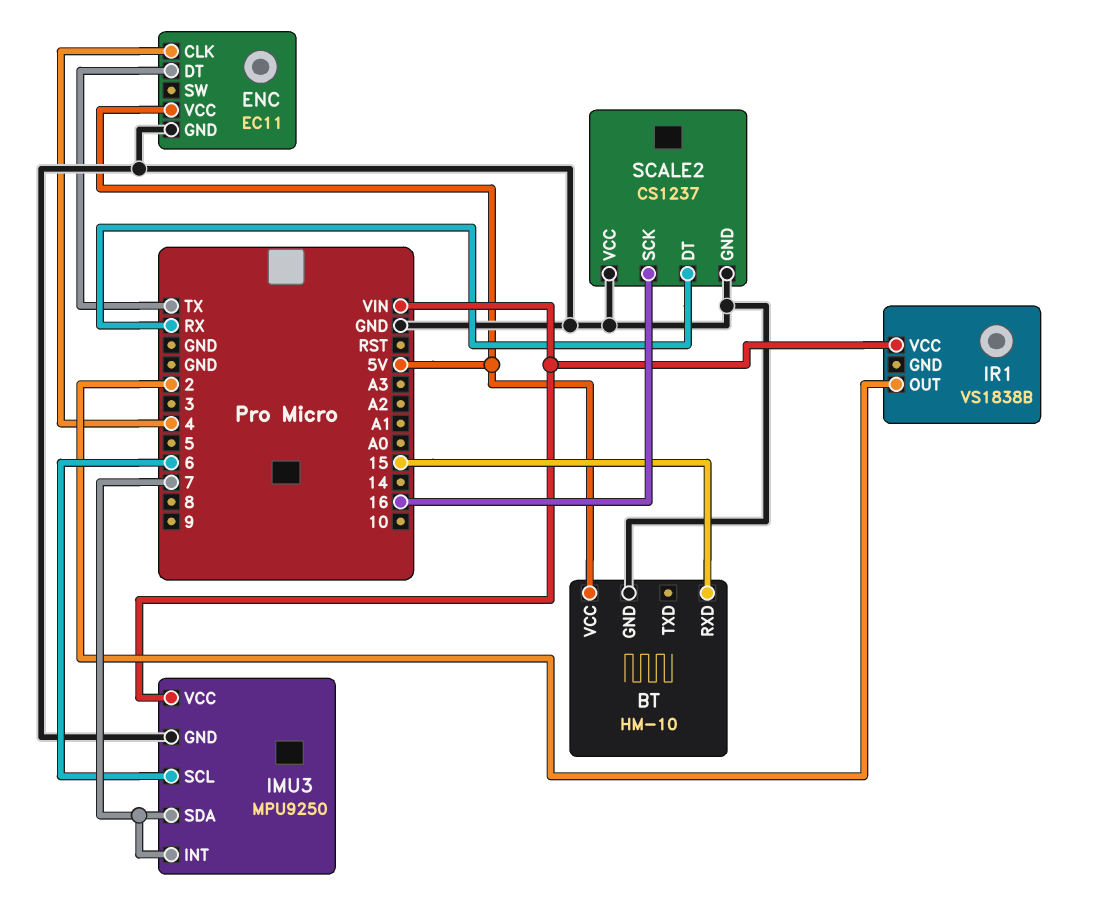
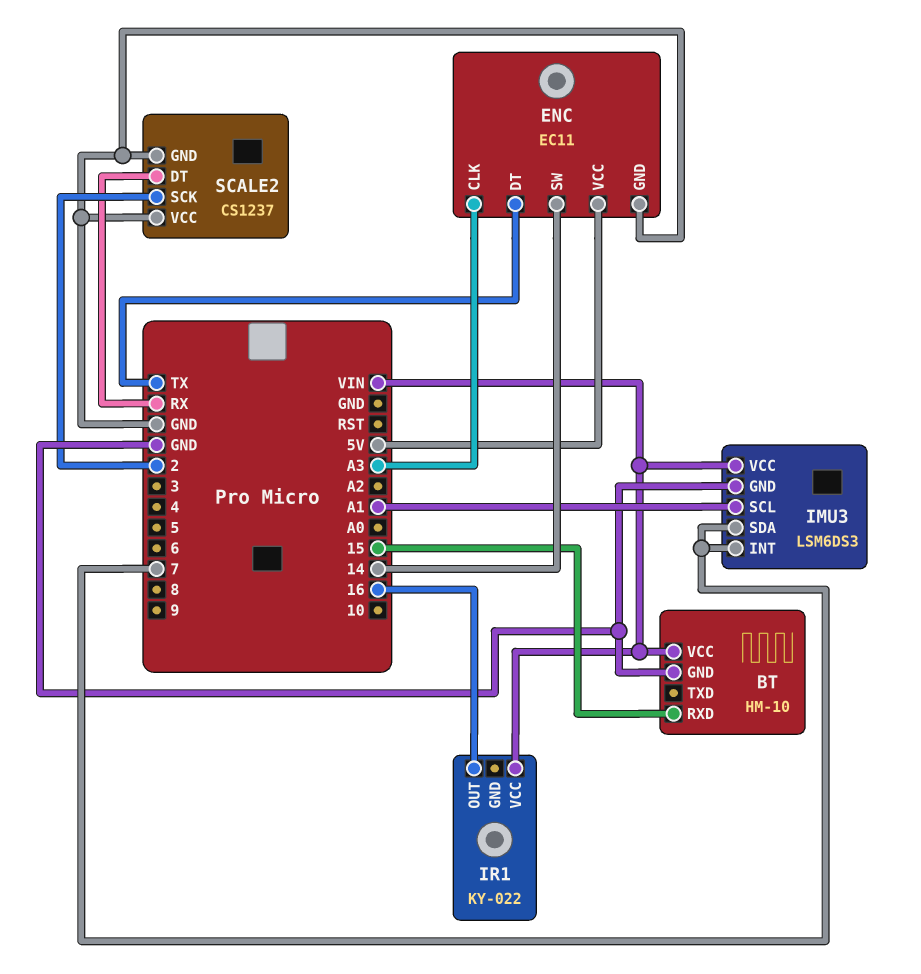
BT pin VCC: 5V -> VIN
ENC pin CLK: 4 -> A3
ENC pin SW: none -> 14
IMU3: MPU9250 -> LSM6DS3
IMU3 pin SCL: 6 -> A1
IR1: VS1838B -> KY-022
IR1 pin OUT: 2 -> 16
SCALE2 pin SCK: 16 -> 2

